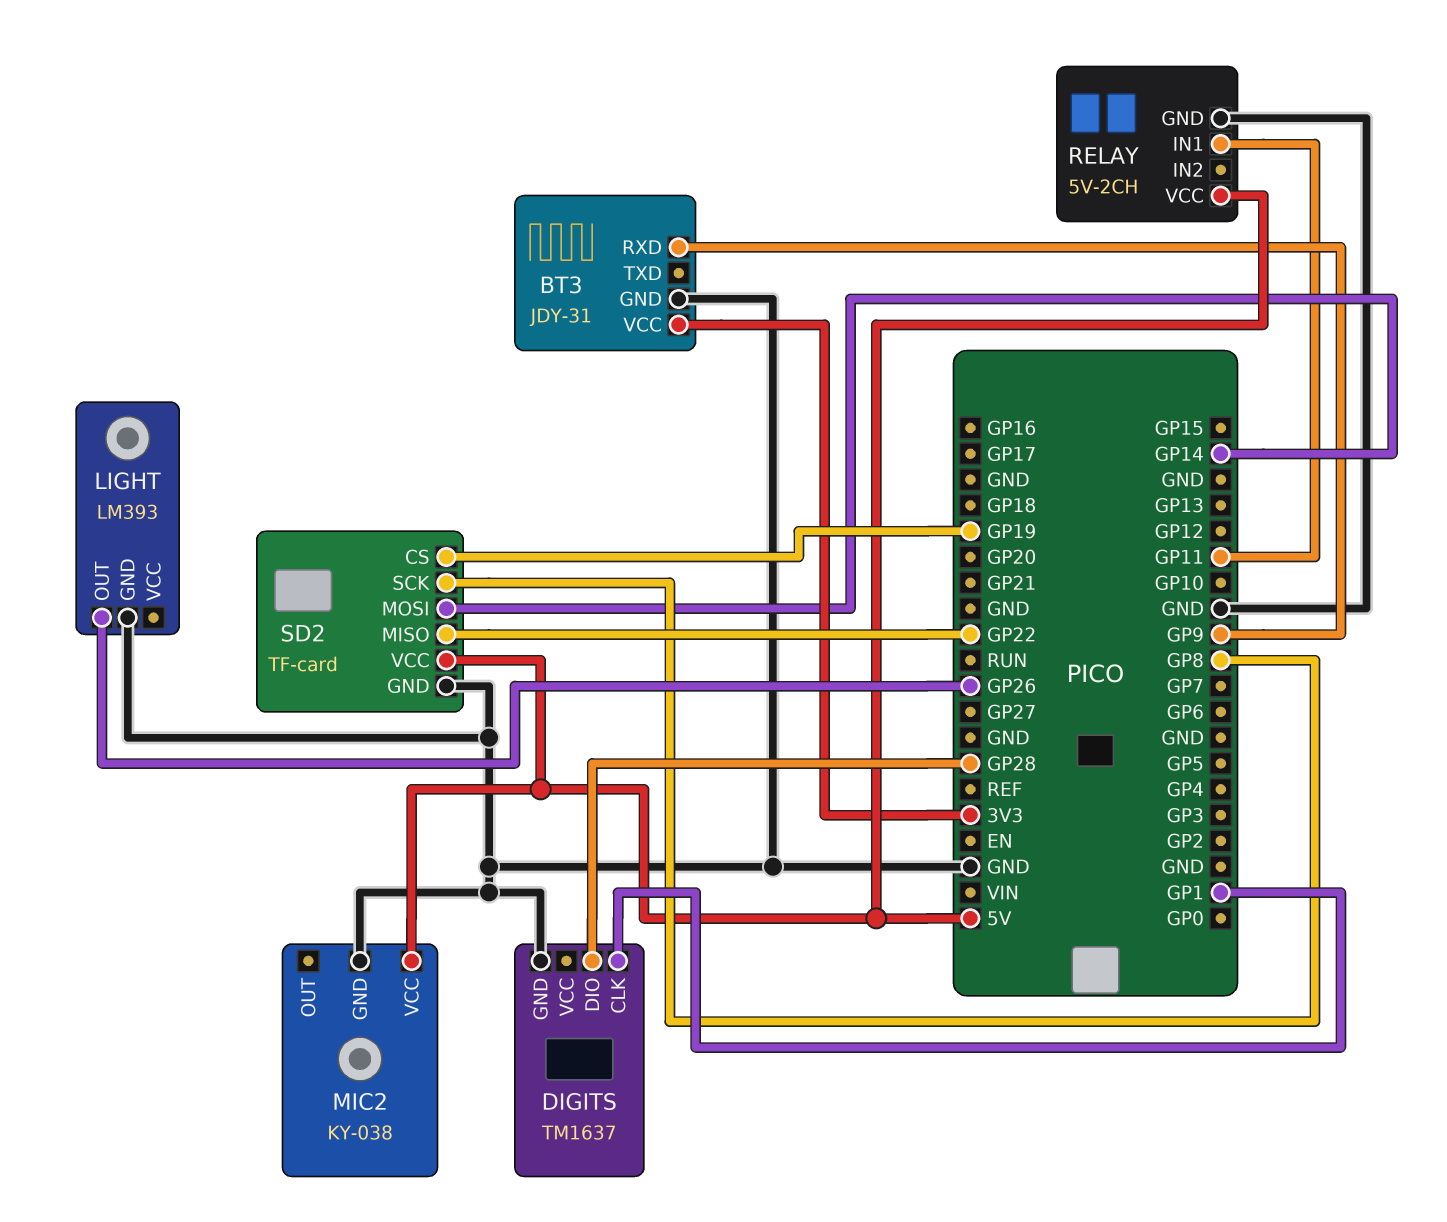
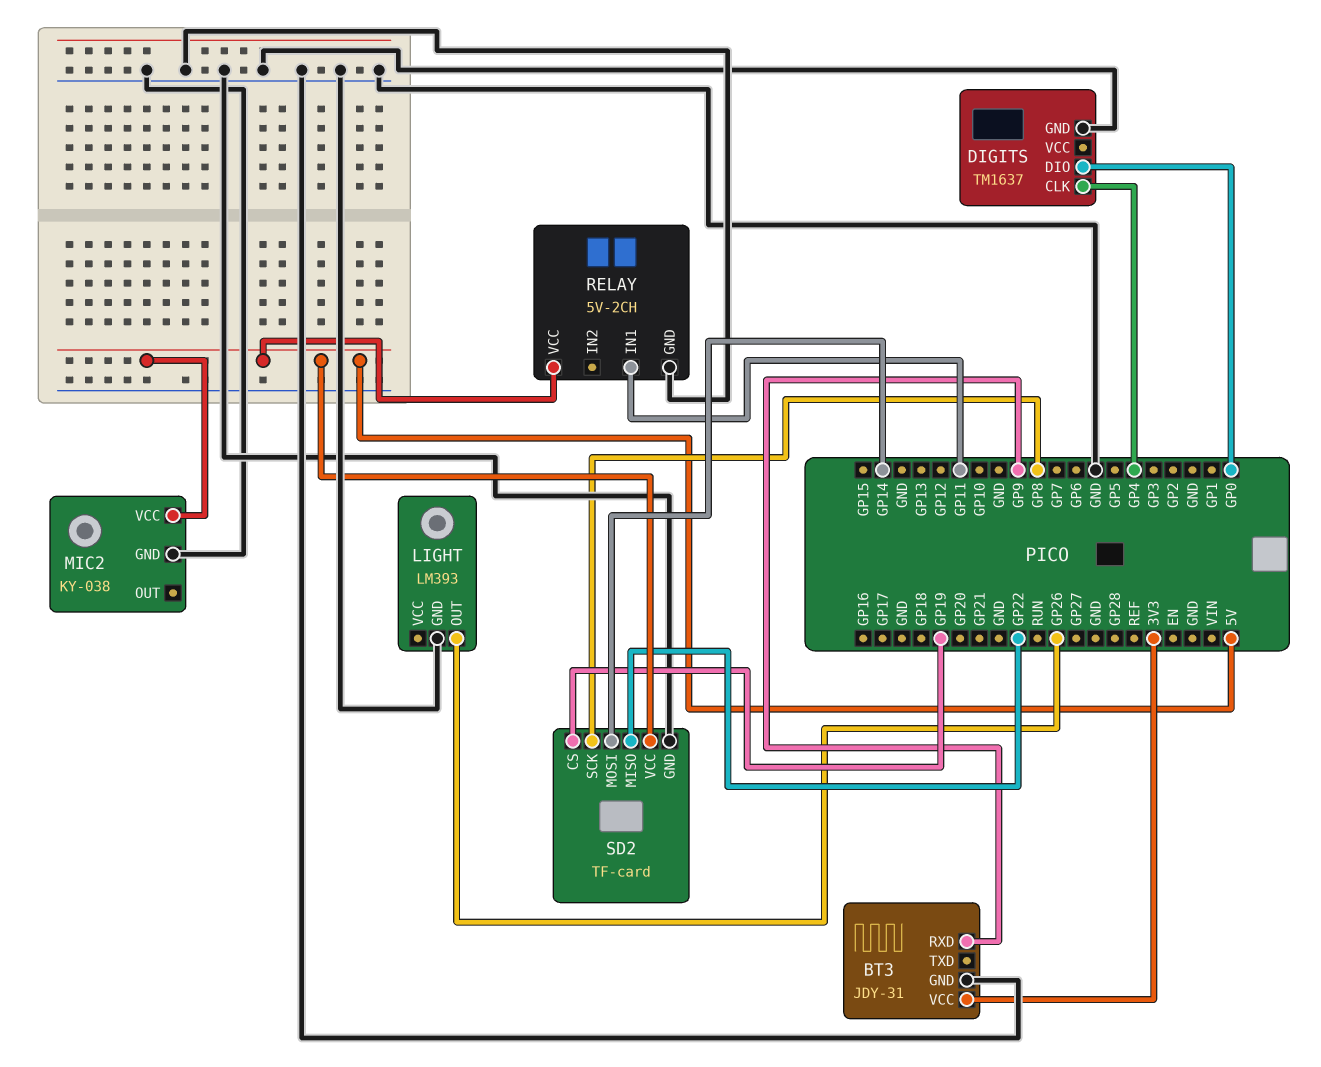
DIGITS pin CLK: GP1 -> GP4
DIGITS pin DIO: GP28 -> GP0

